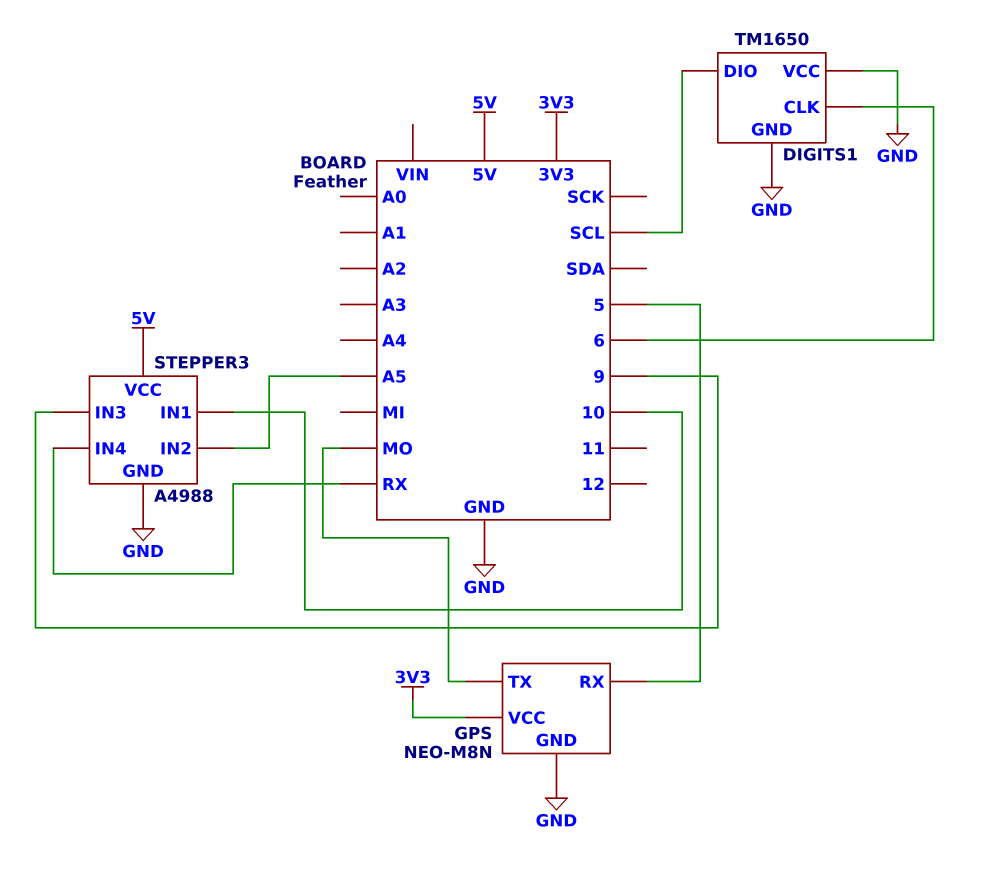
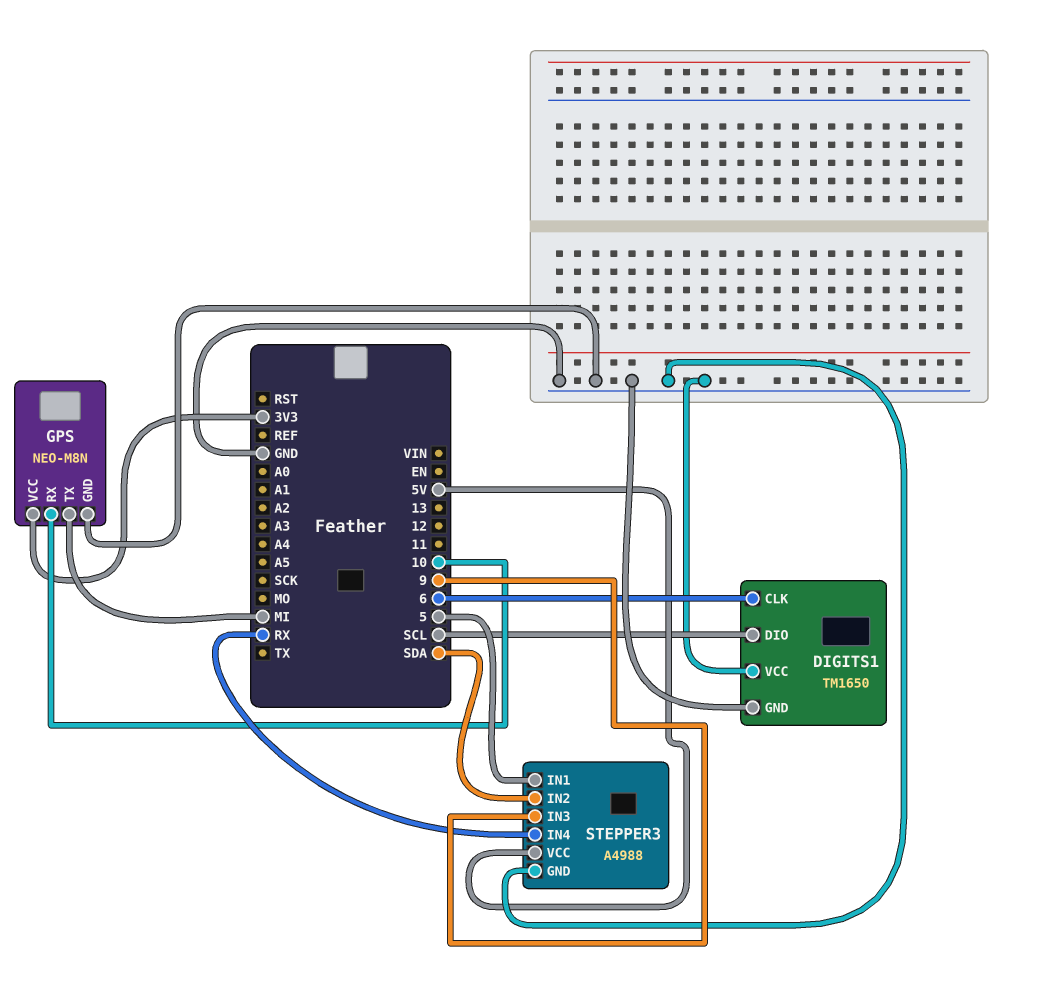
GPS pin RX: 5 -> 10
GPS pin TX: MO -> MI
STEPPER3 pin IN1: 10 -> 5
STEPPER3 pin IN2: A5 -> SDA

